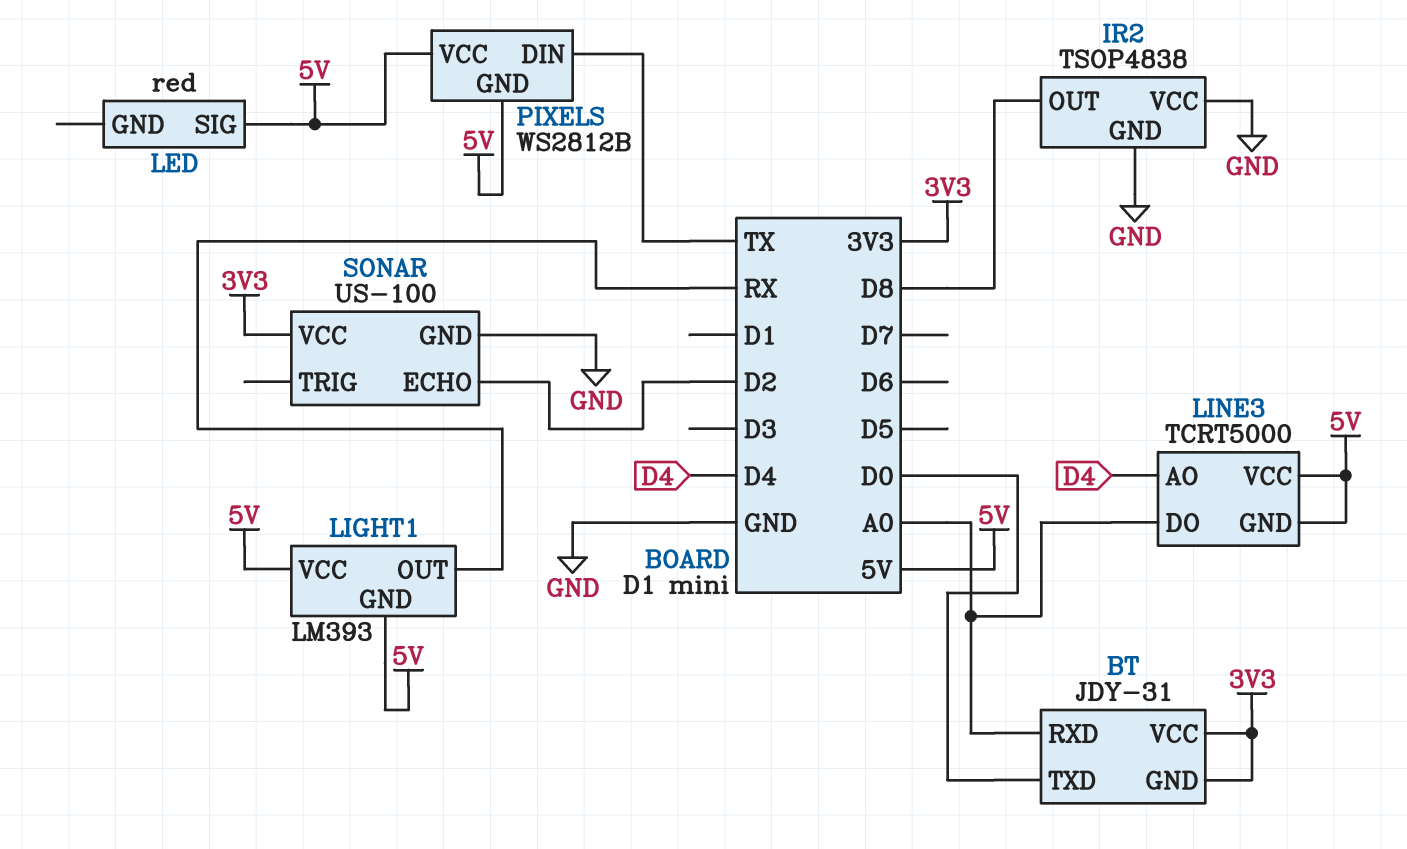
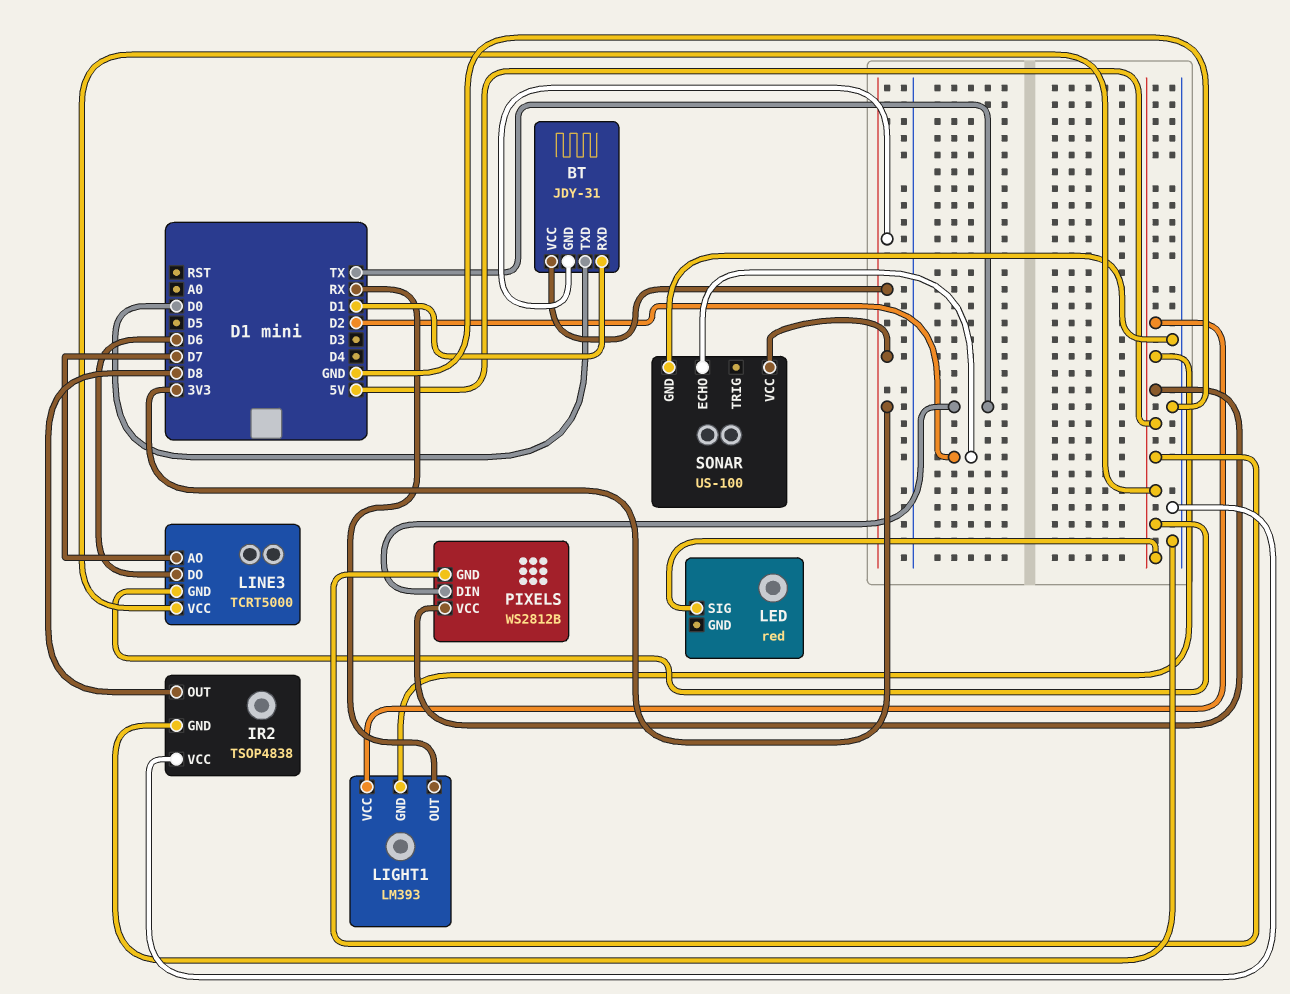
BT pin RXD: A0 -> D1
LINE3 pin AO: D4 -> D7
LINE3 pin DO: A0 -> D6

